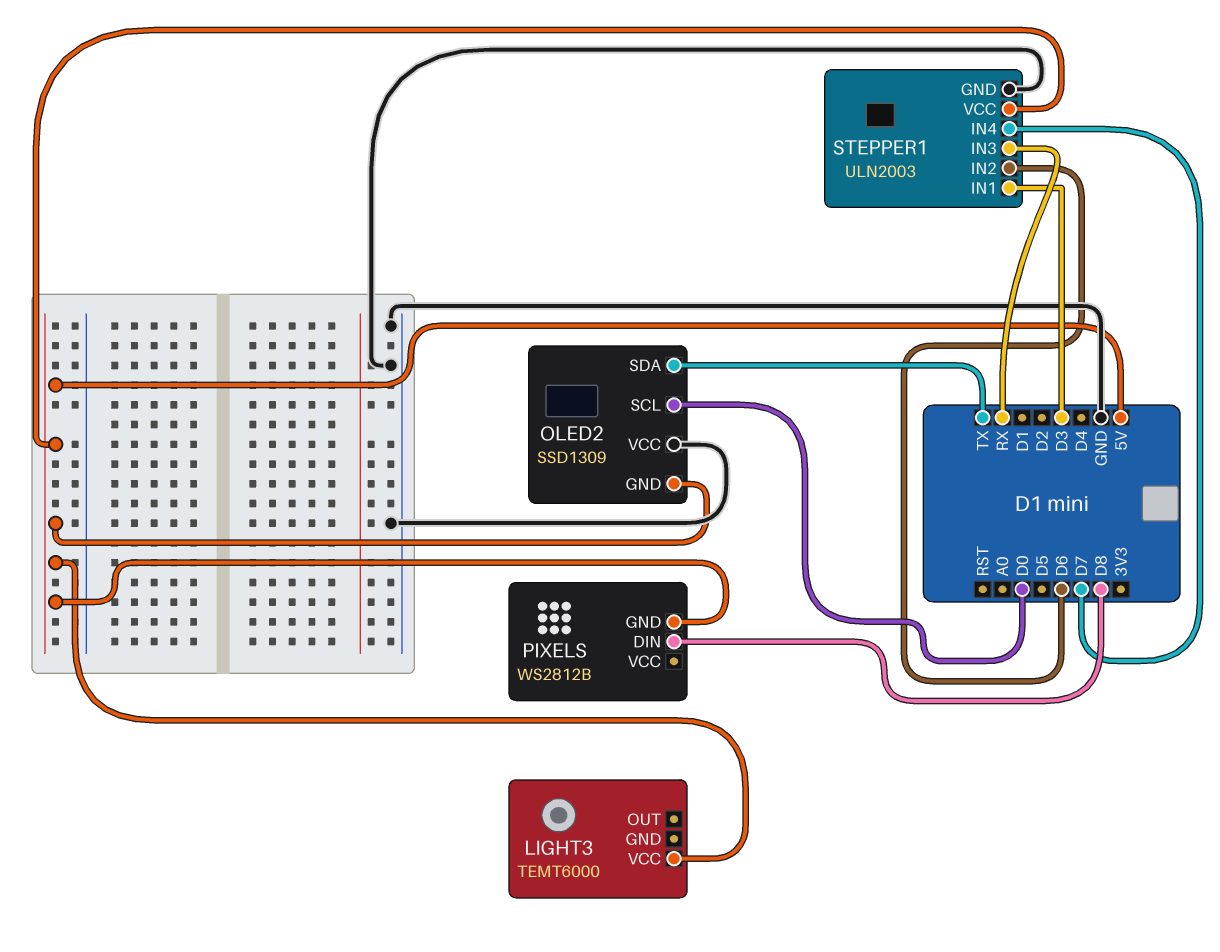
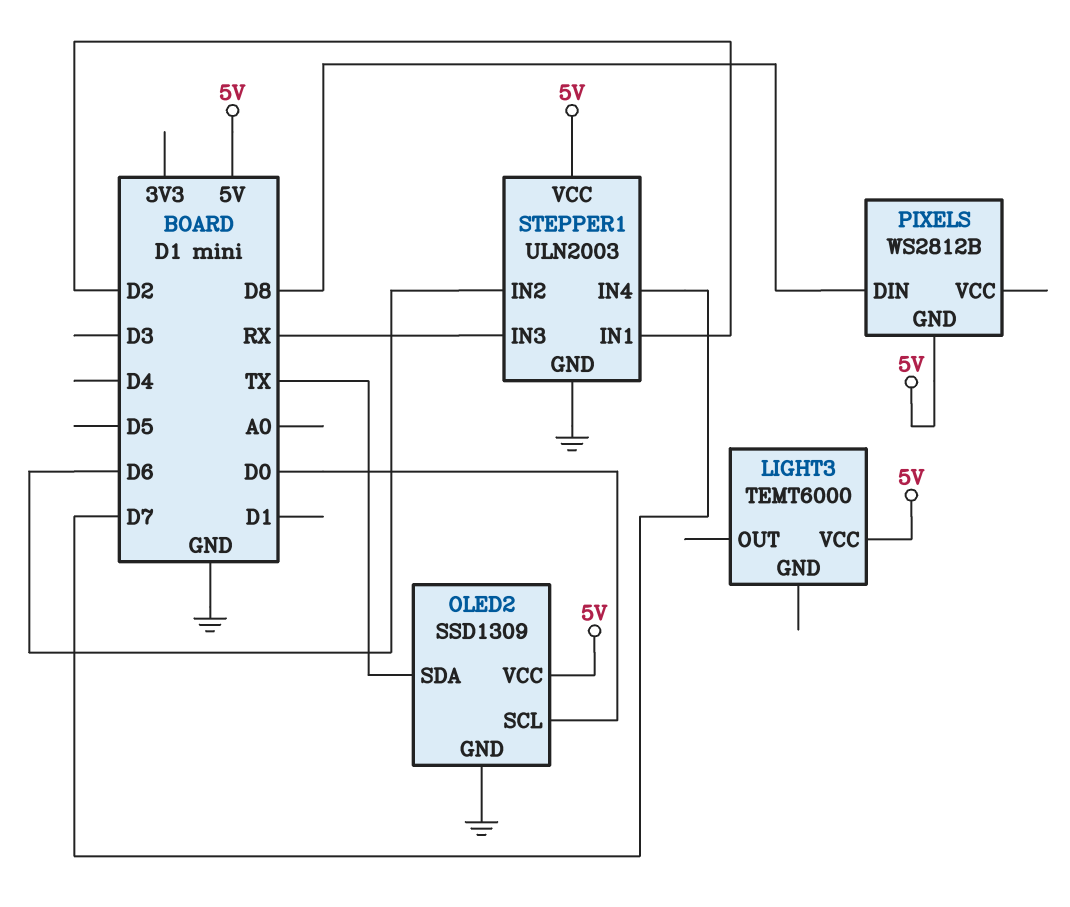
OLED2 pin GND: 5V -> GND
OLED2 pin VCC: GND -> 5V
STEPPER1 pin IN1: D3 -> D2

